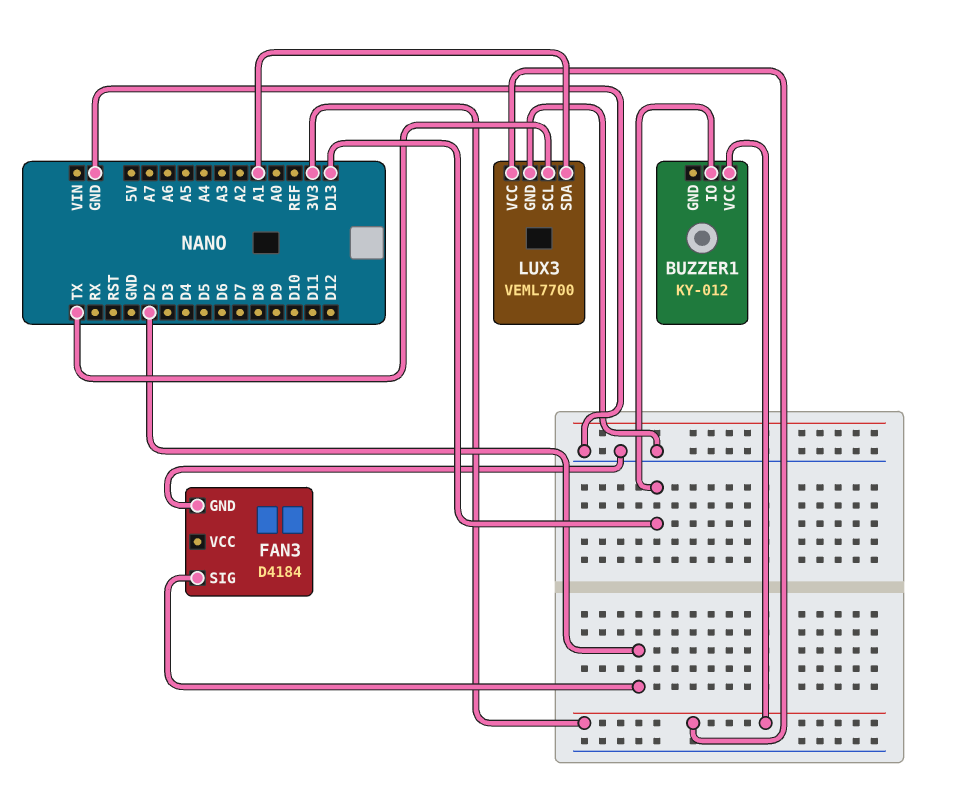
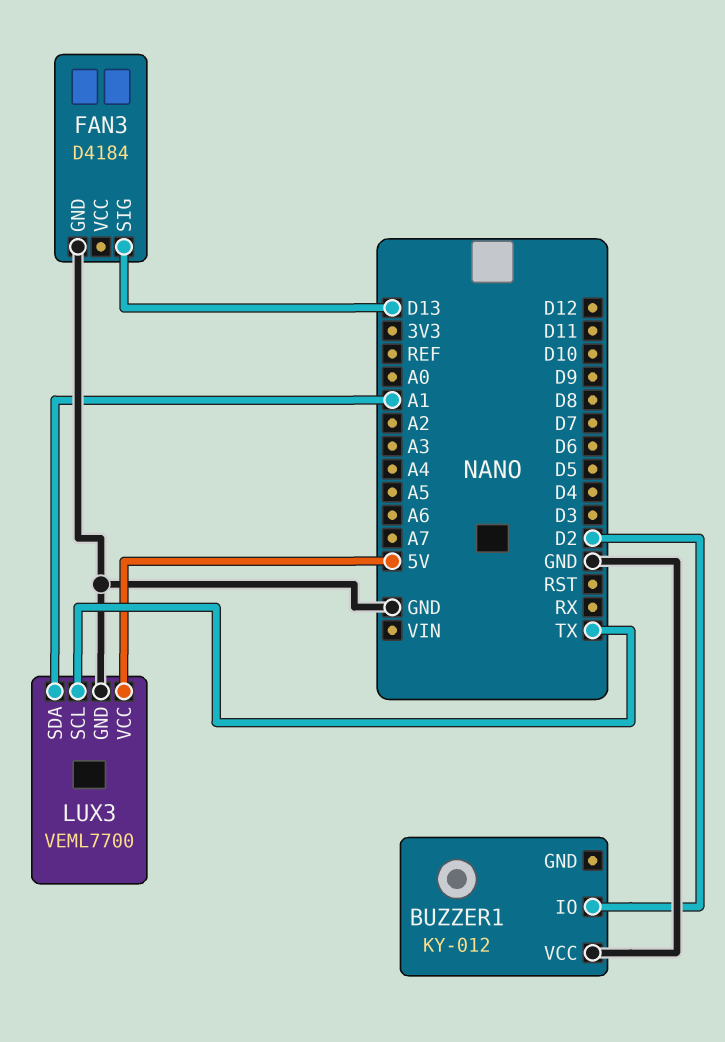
BUZZER1 pin IO: D13 -> D2
BUZZER1 pin VCC: 3V3 -> GND
FAN3 pin SIG: D2 -> D13
LUX3 pin VCC: 3V3 -> 5V

